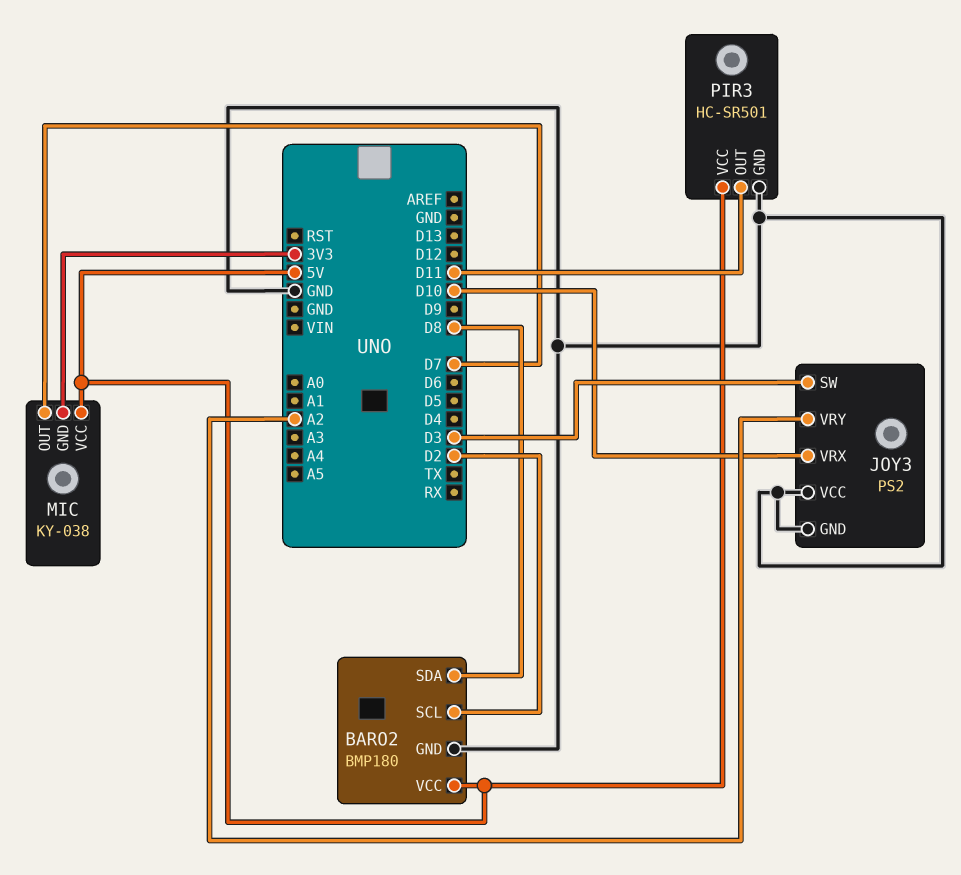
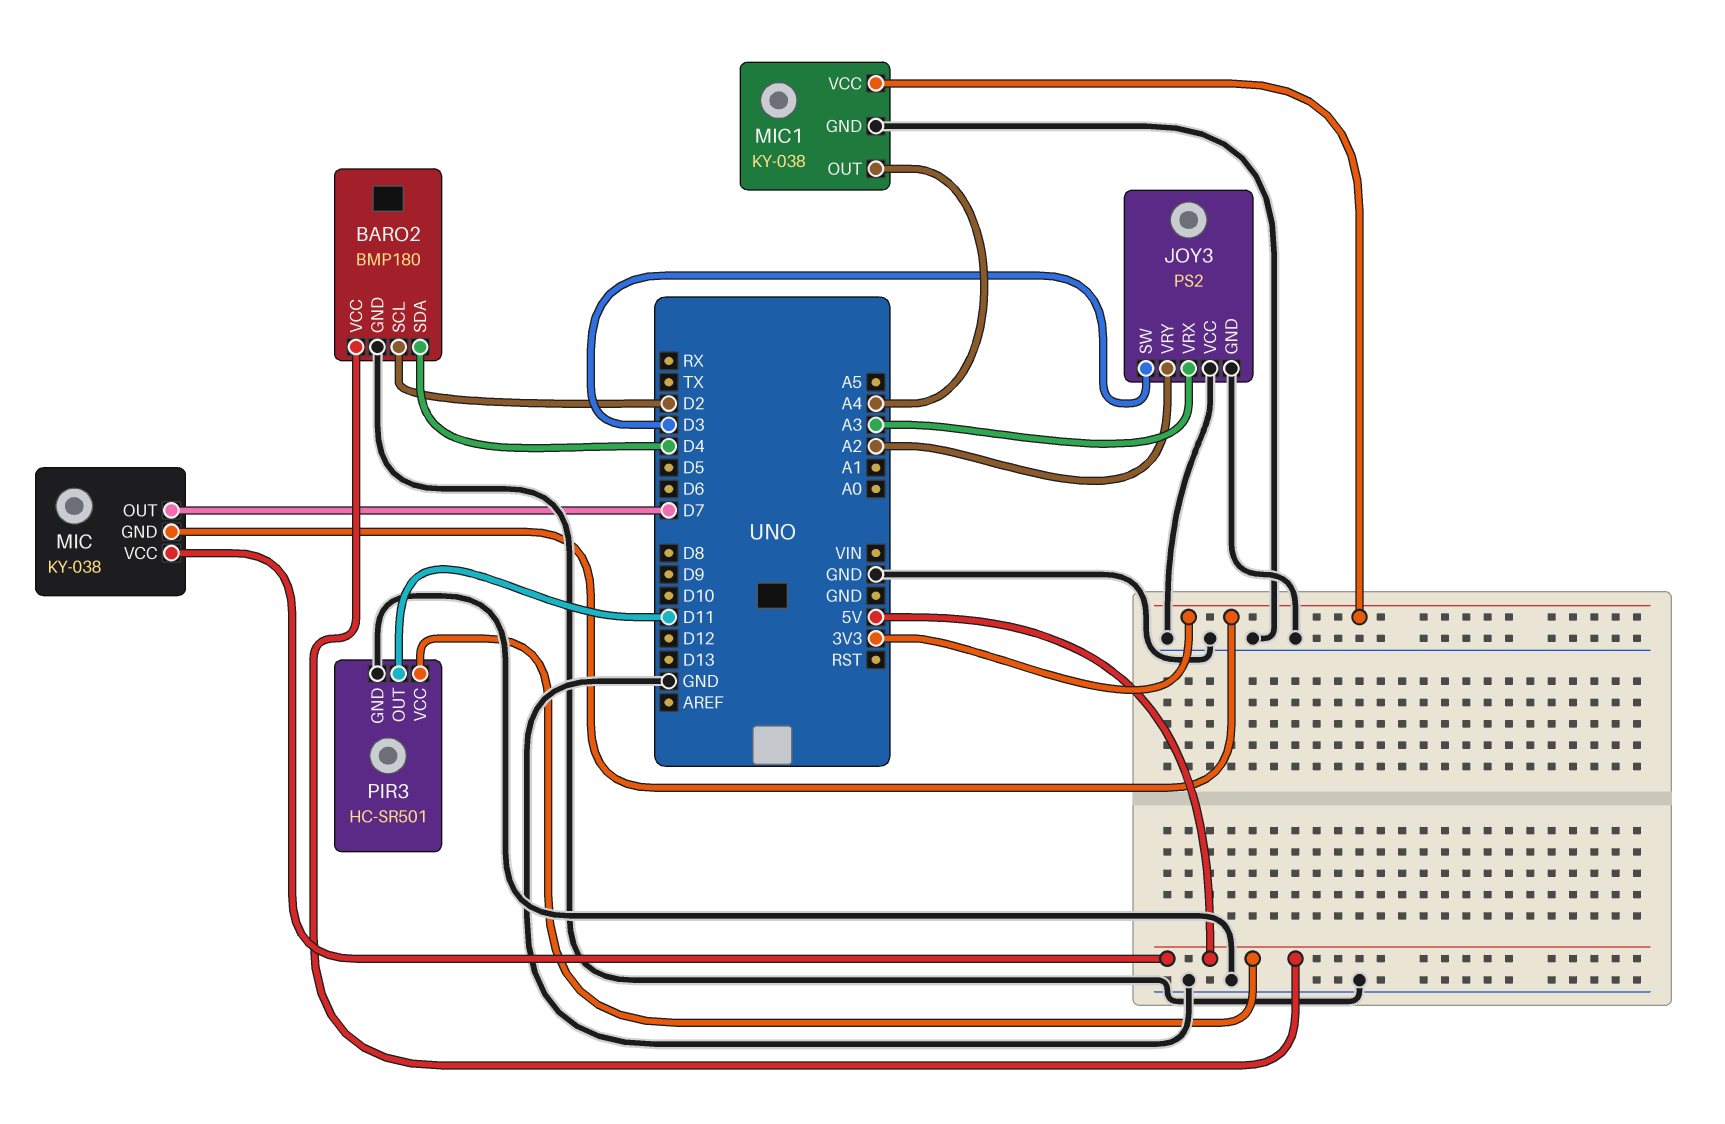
BARO2 pin SDA: D8 -> D4
JOY3 pin VRX: D10 -> A3
MIC1: none -> KY-038
MIC1 pin GND: none -> GND
MIC1 pin OUT: none -> A4
MIC1 pin VCC: none -> 3V3

